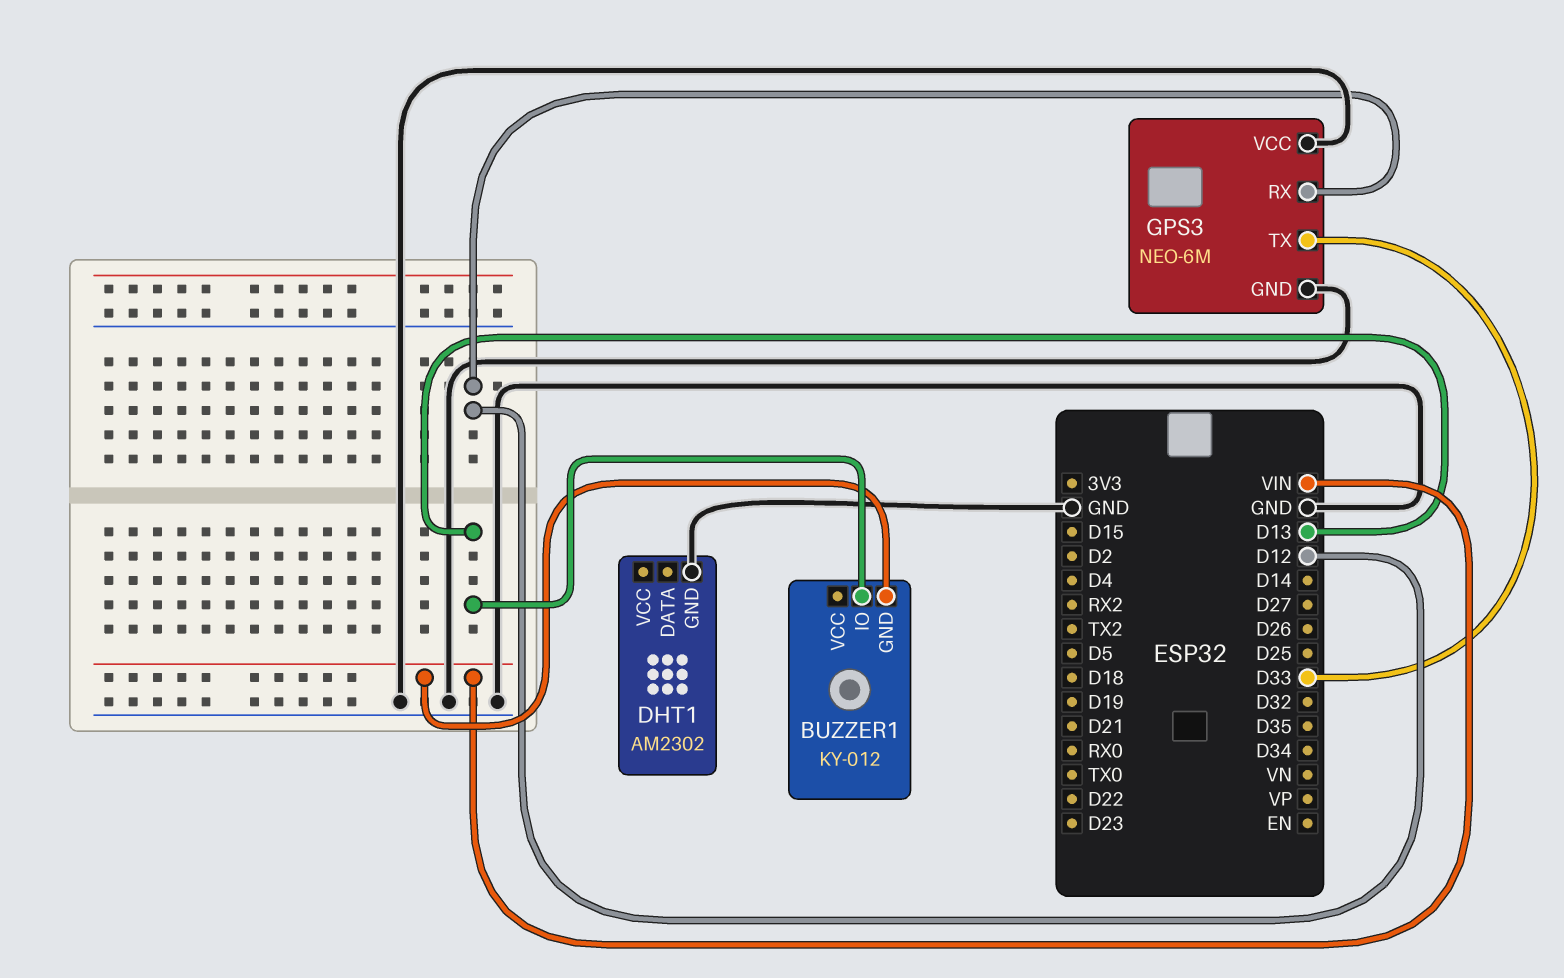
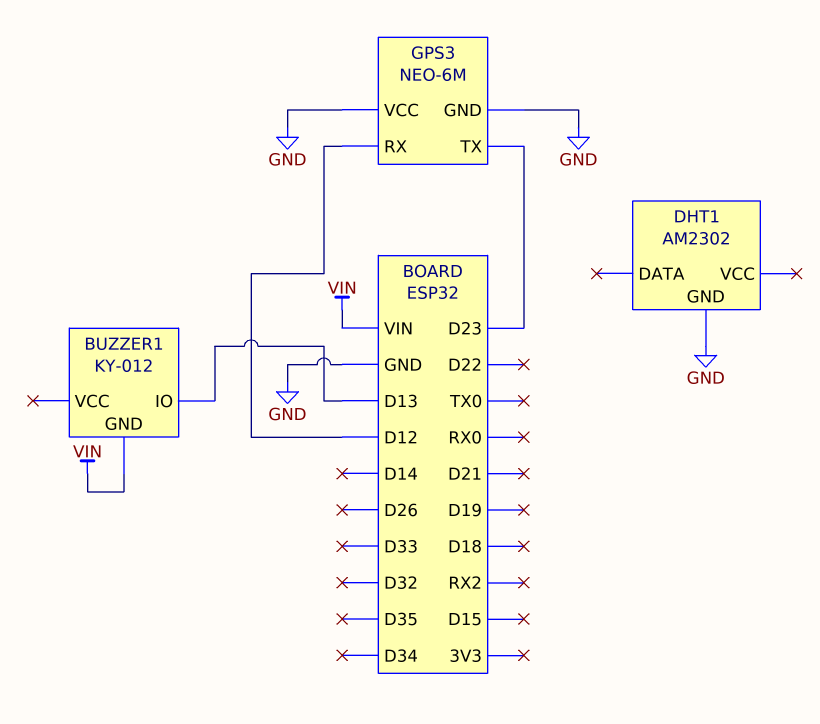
GPS3 pin TX: D33 -> D23

